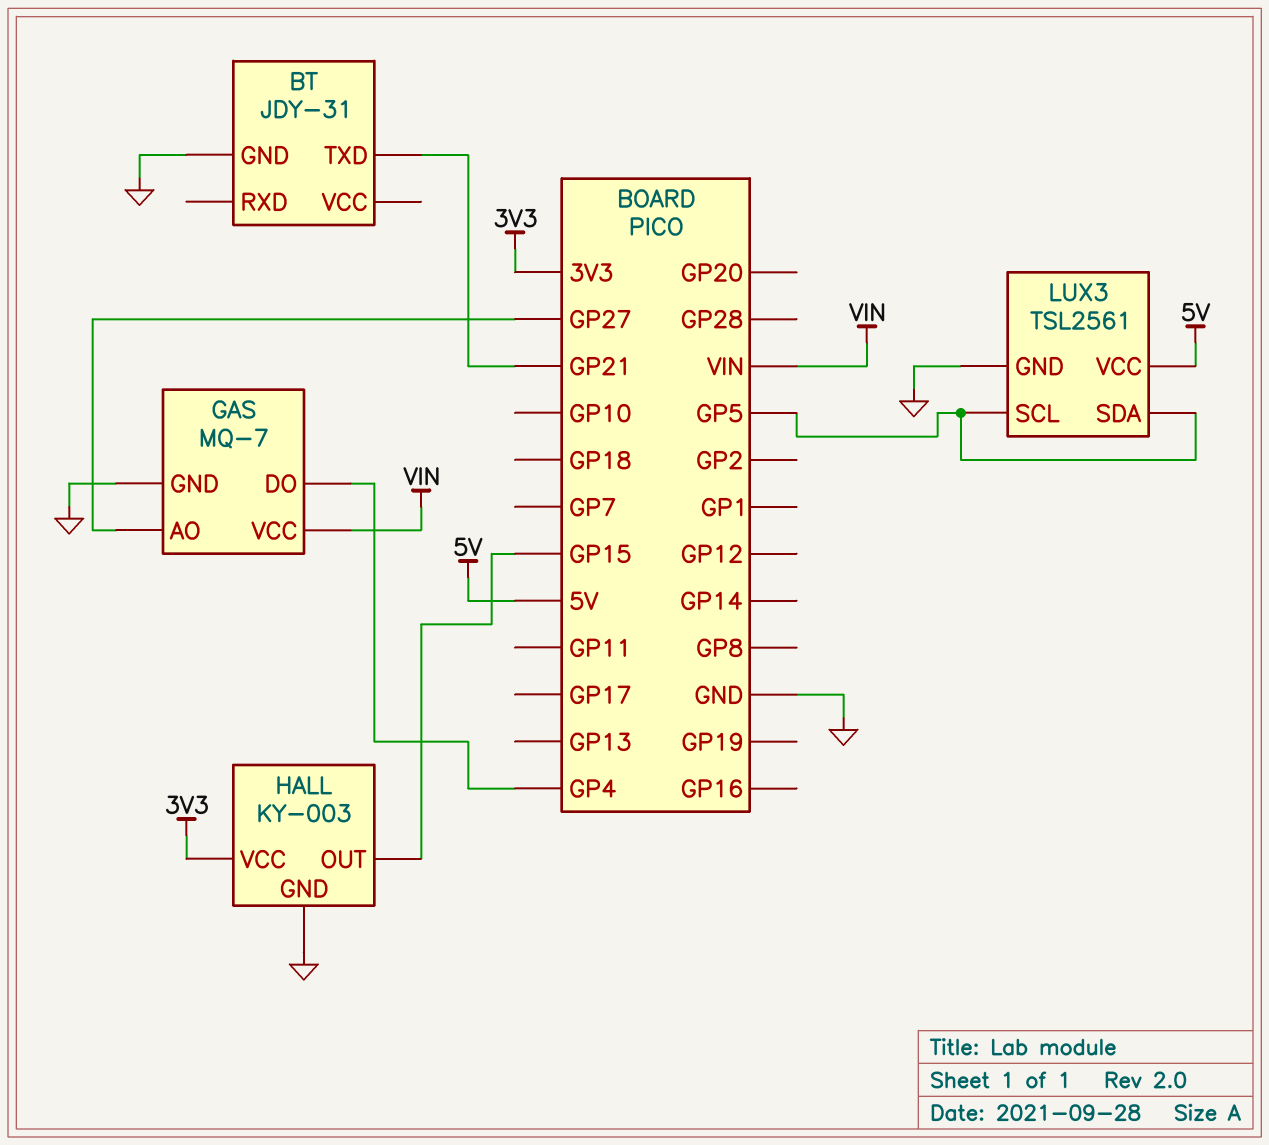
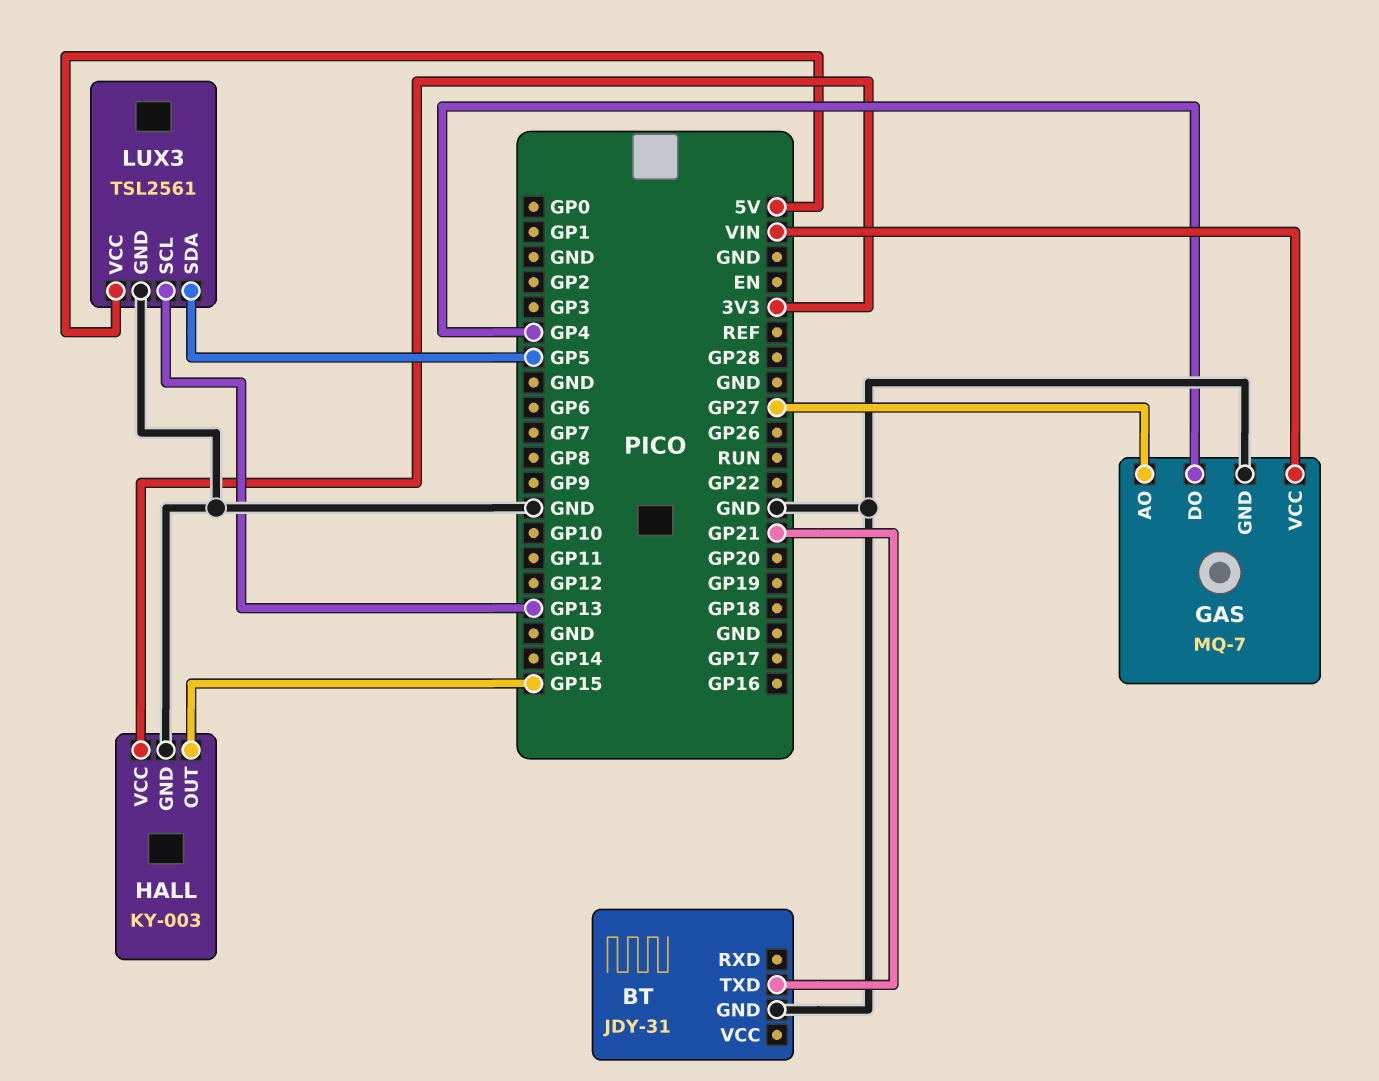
LUX3 pin SCL: GP5 -> GP13

